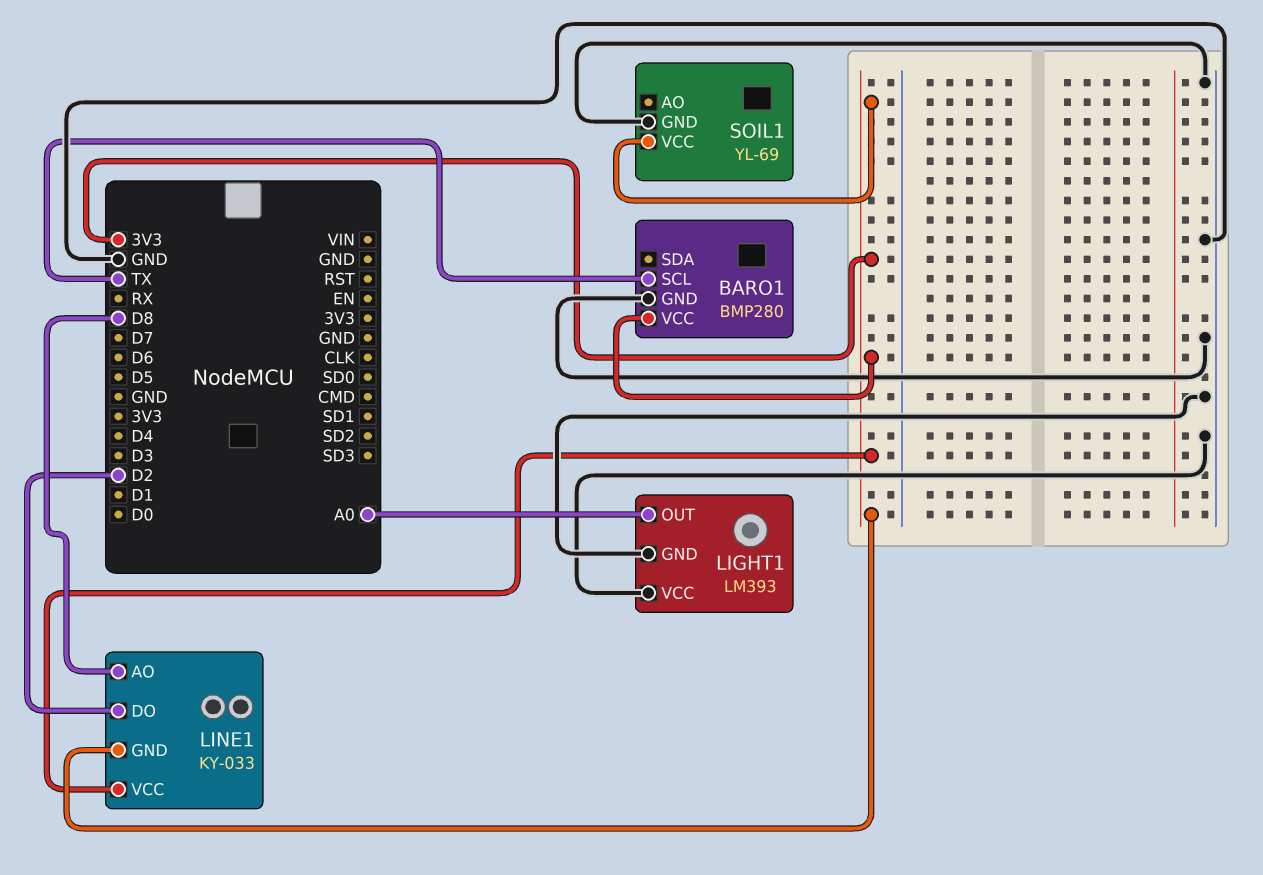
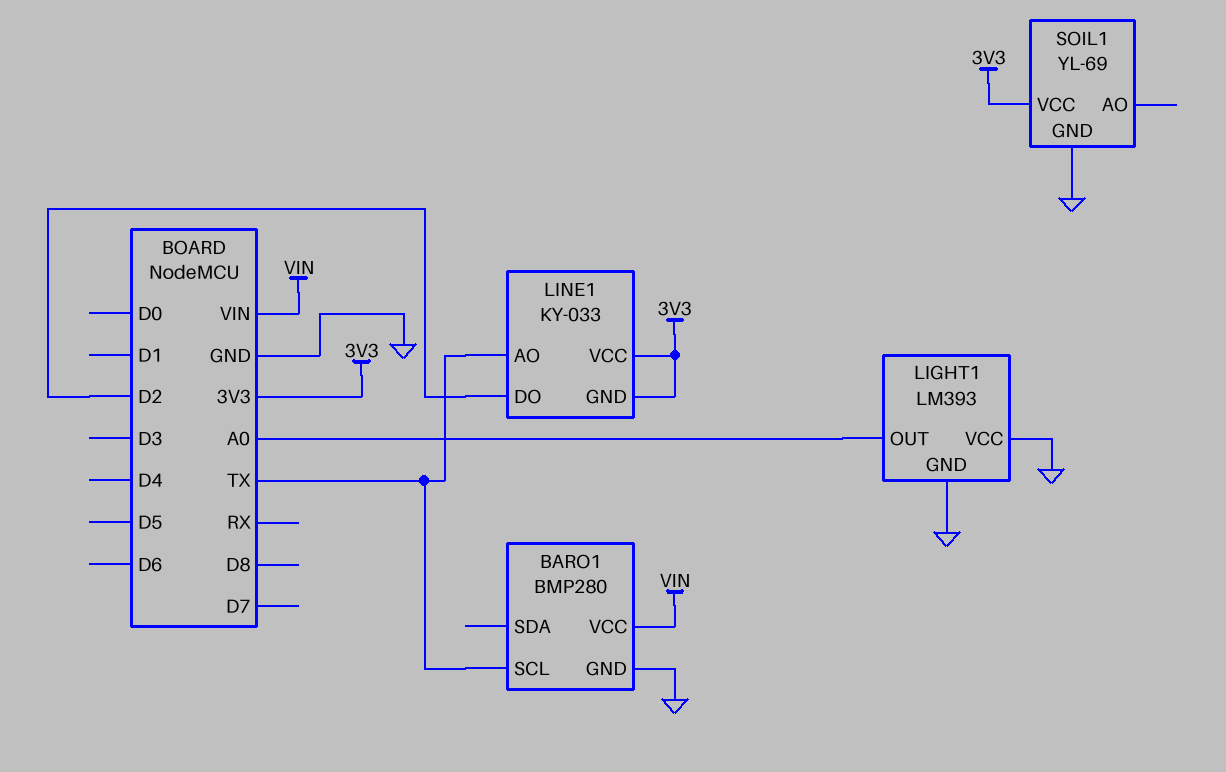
BARO1 pin VCC: 3V3 -> VIN
LINE1 pin AO: D8 -> TX

